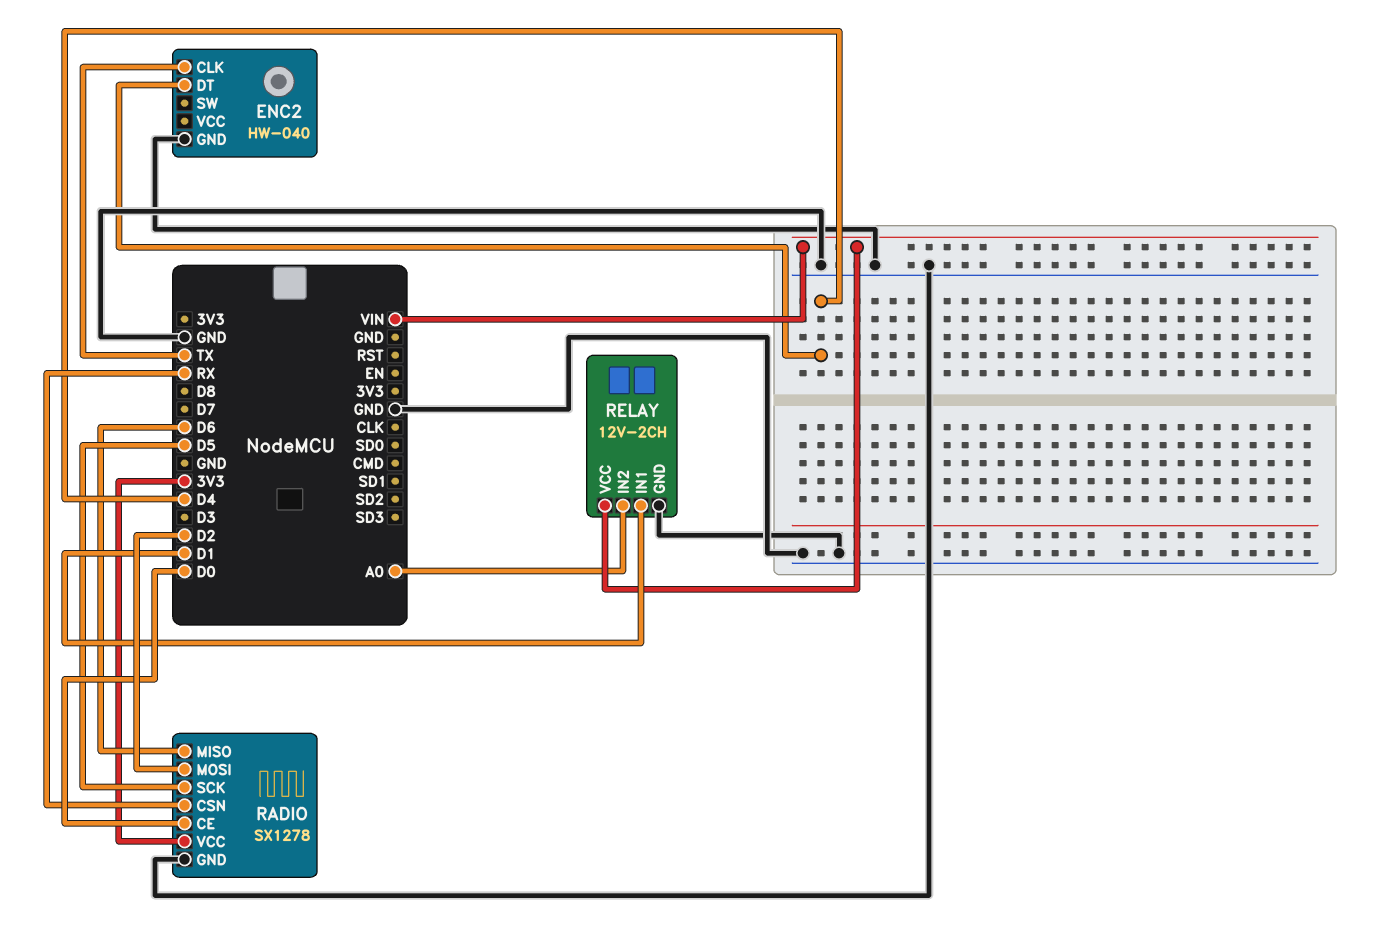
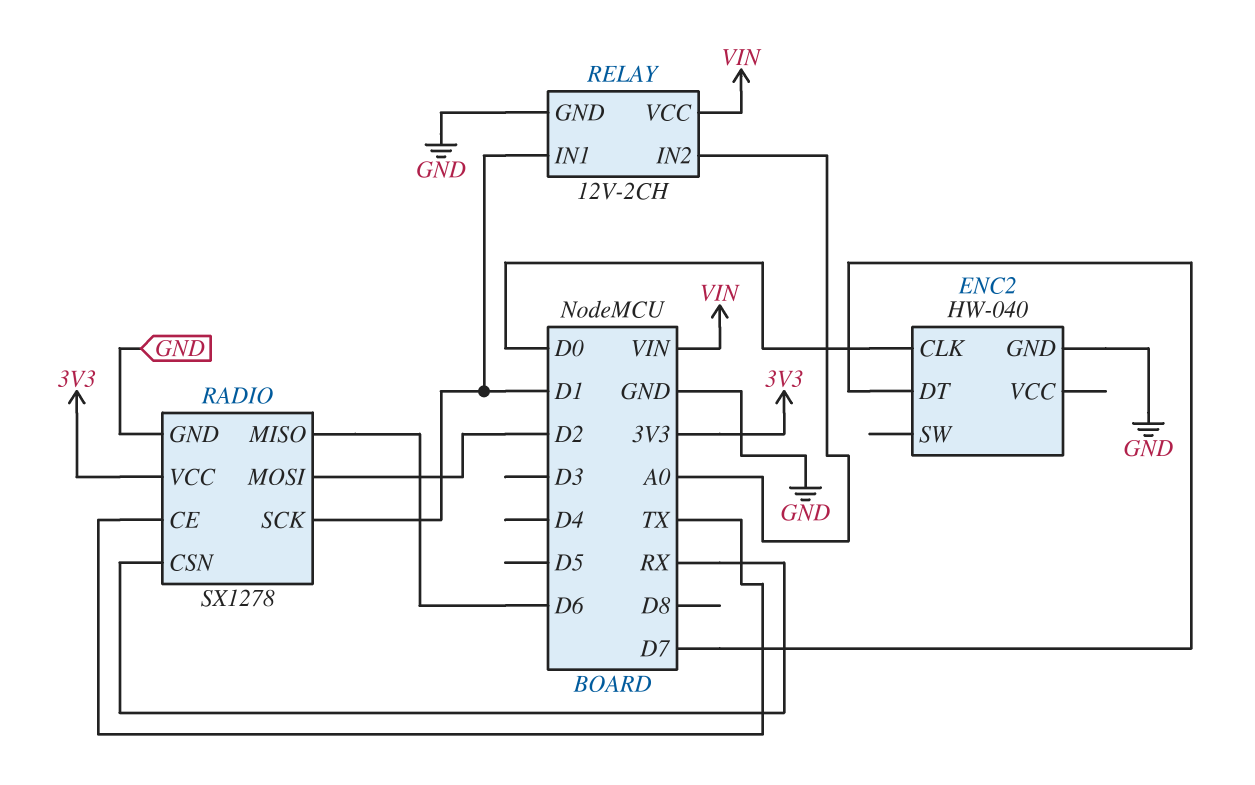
ENC2 pin CLK: TX -> D0
ENC2 pin DT: D4 -> D7
RADIO pin CE: D0 -> TX
RADIO pin SCK: D5 -> D1

